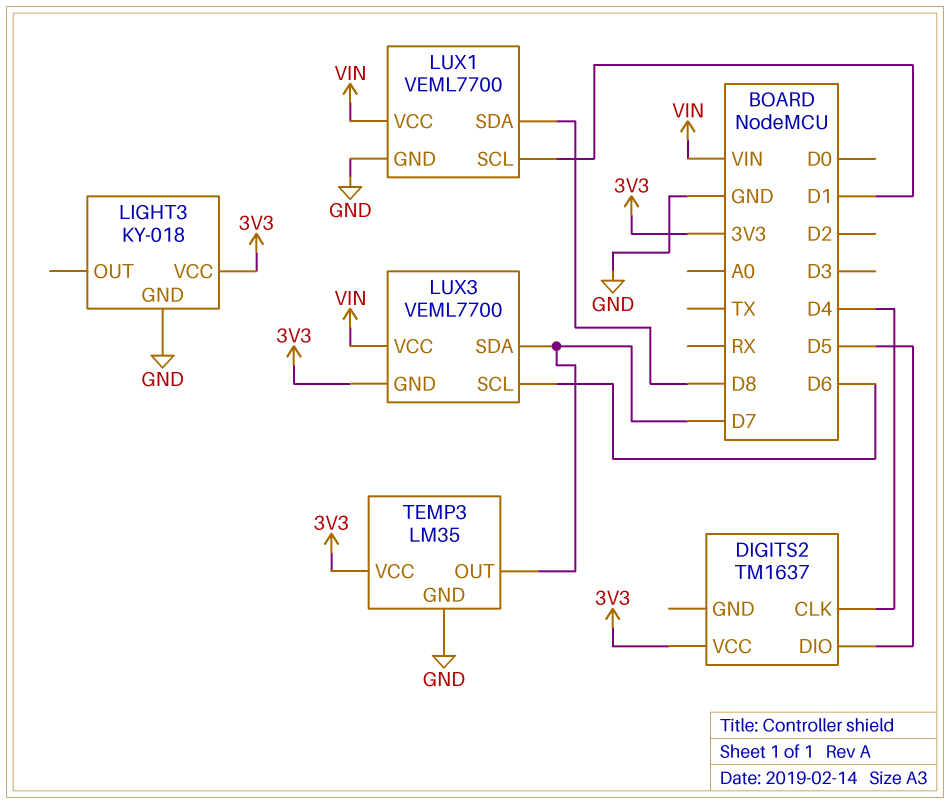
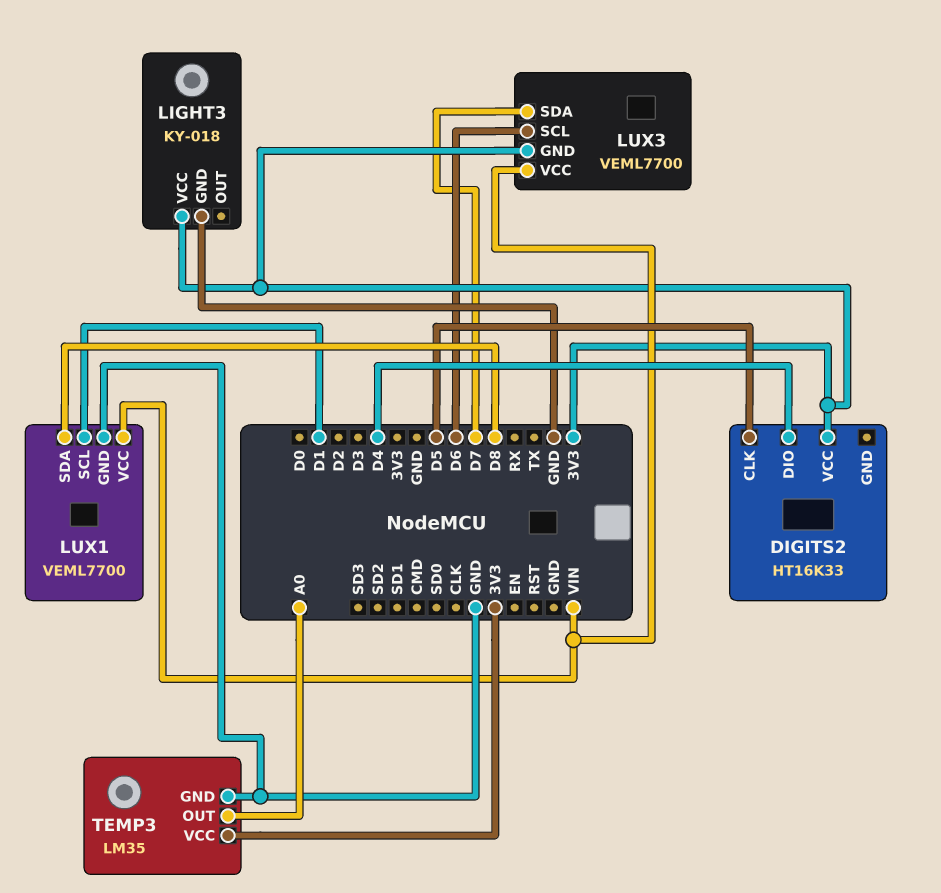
DIGITS2: TM1637 -> HT16K33
DIGITS2 pin CLK: D4 -> D5
DIGITS2 pin DIO: D5 -> D4
TEMP3 pin OUT: D7 -> A0

